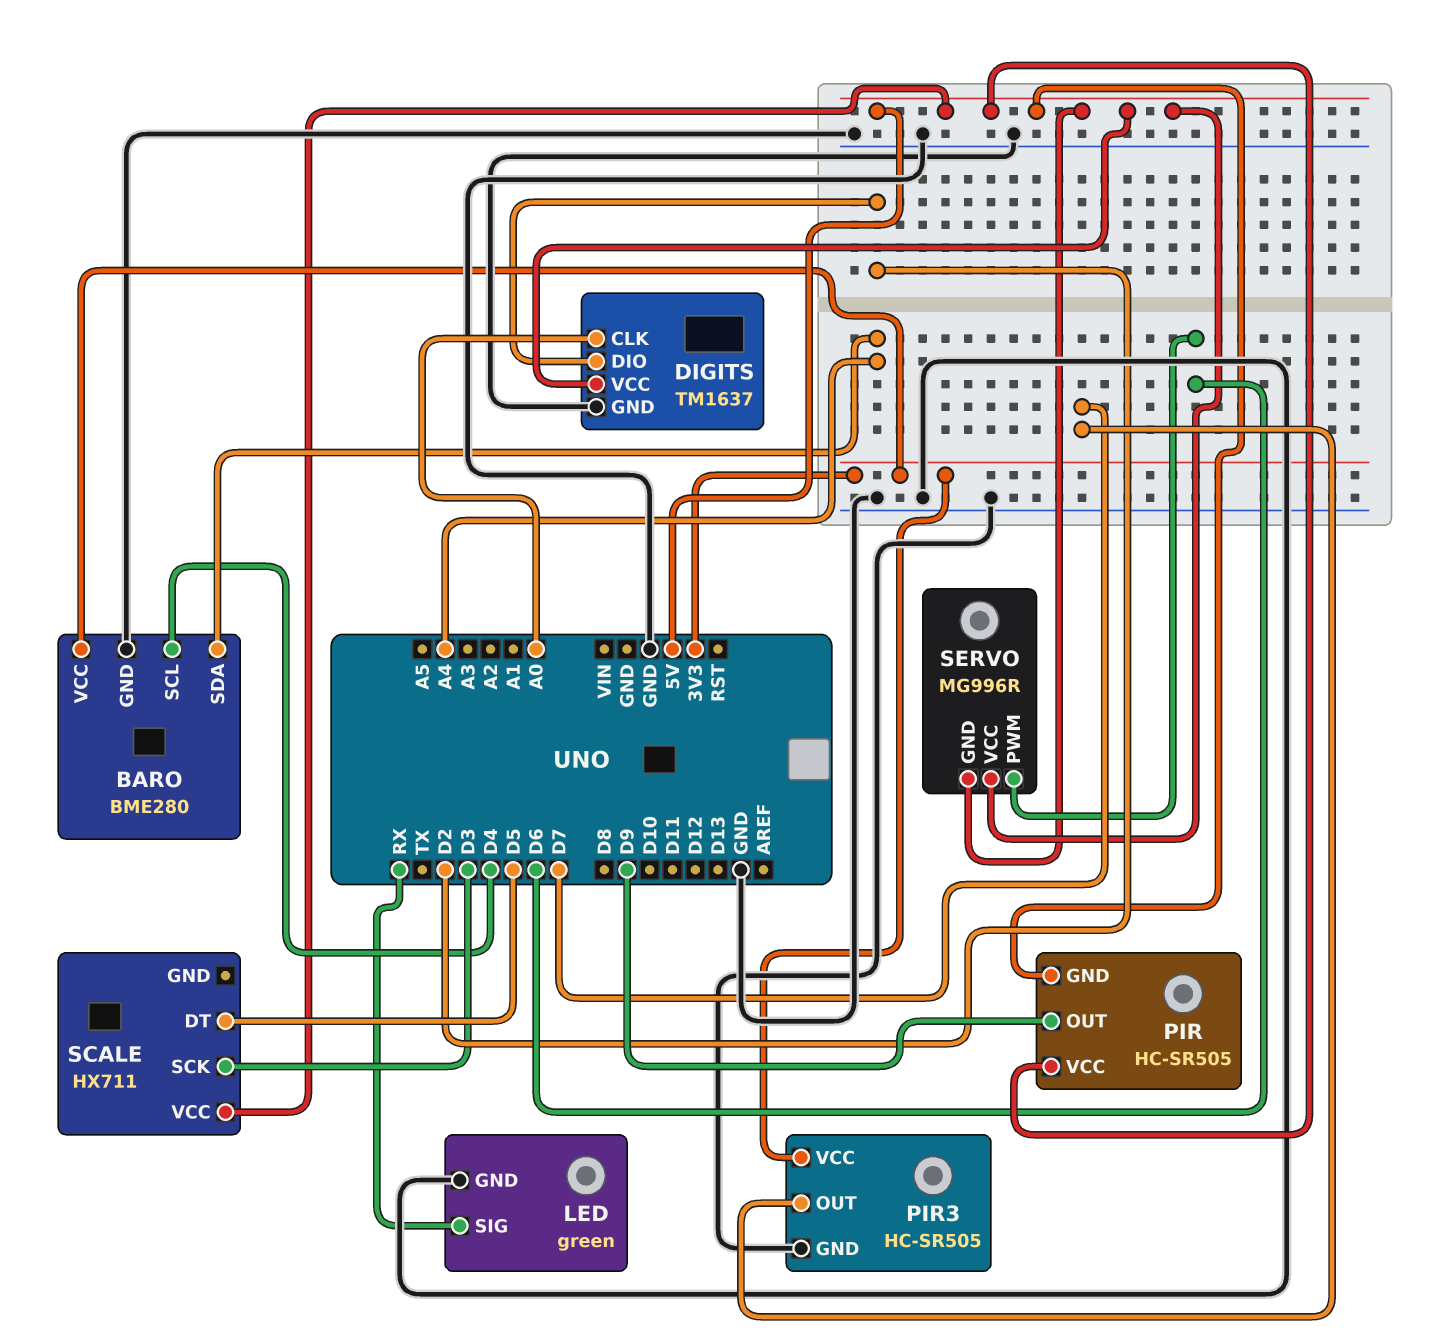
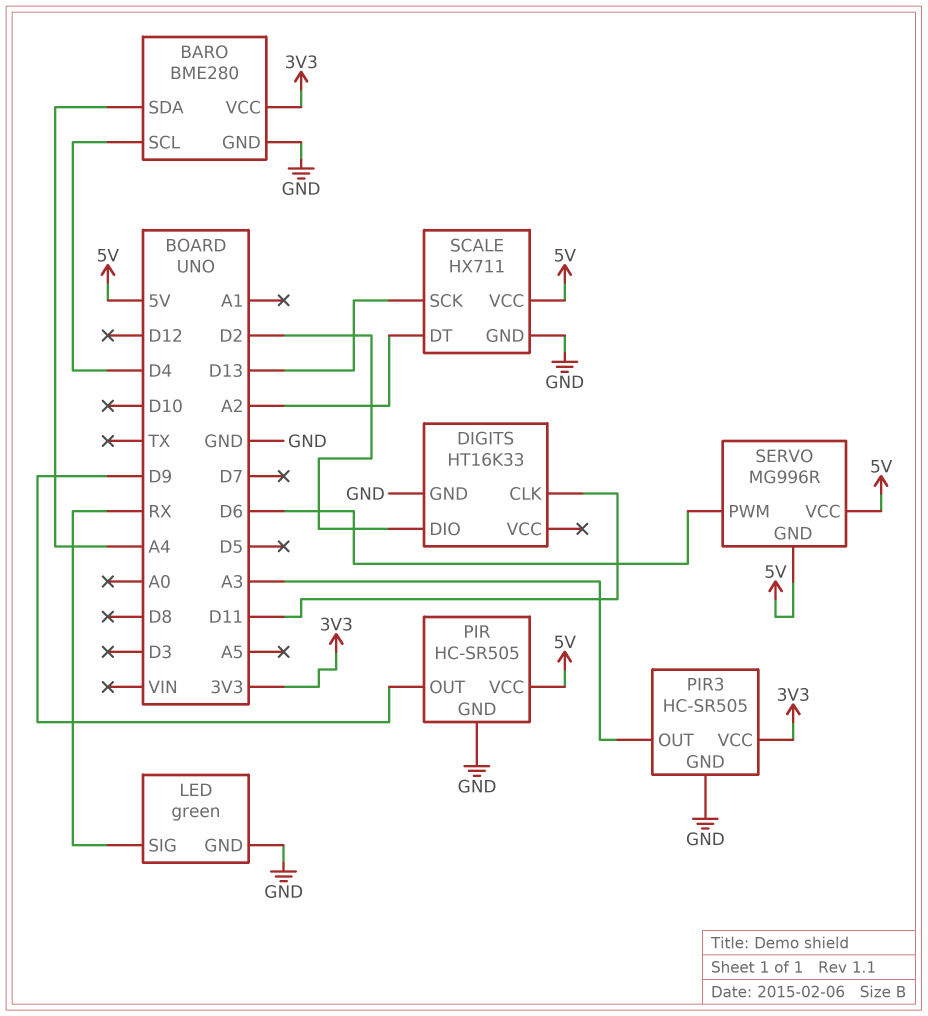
DIGITS: TM1637 -> HT16K33
DIGITS pin CLK: A0 -> D11
DIGITS pin VCC: 5V -> none
PIR pin GND: 5V -> GND
PIR3 pin OUT: D7 -> A3
SCALE pin DT: D5 -> A2
SCALE pin GND: none -> GND
SCALE pin SCK: D3 -> D13

